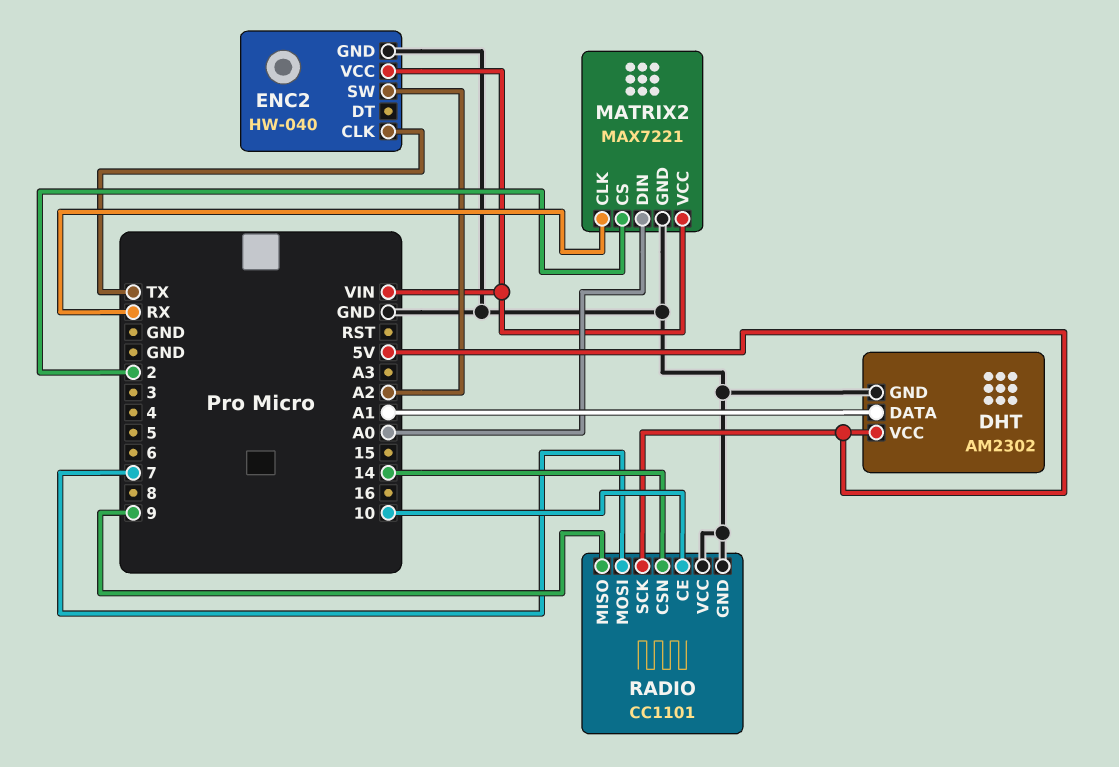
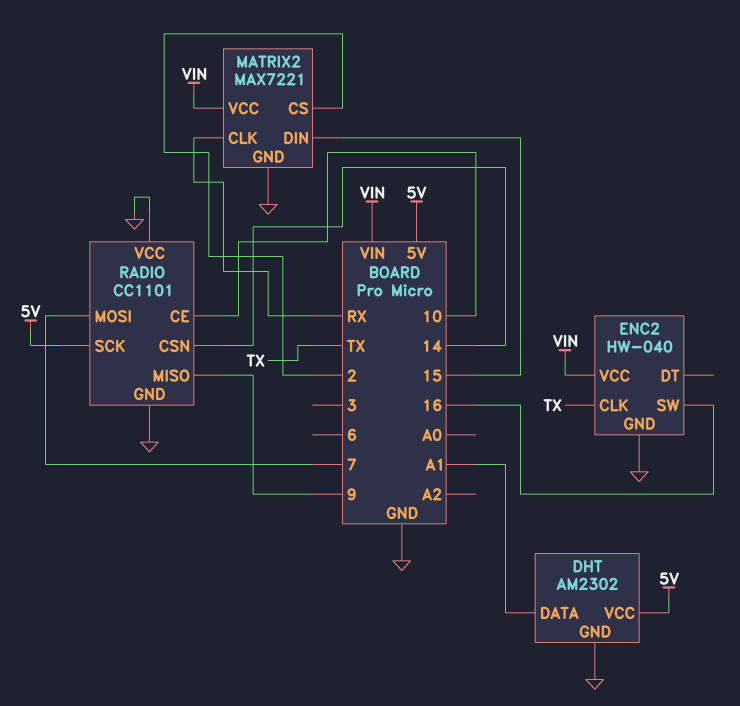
ENC2 pin SW: A2 -> 16
MATRIX2 pin DIN: A0 -> 15

